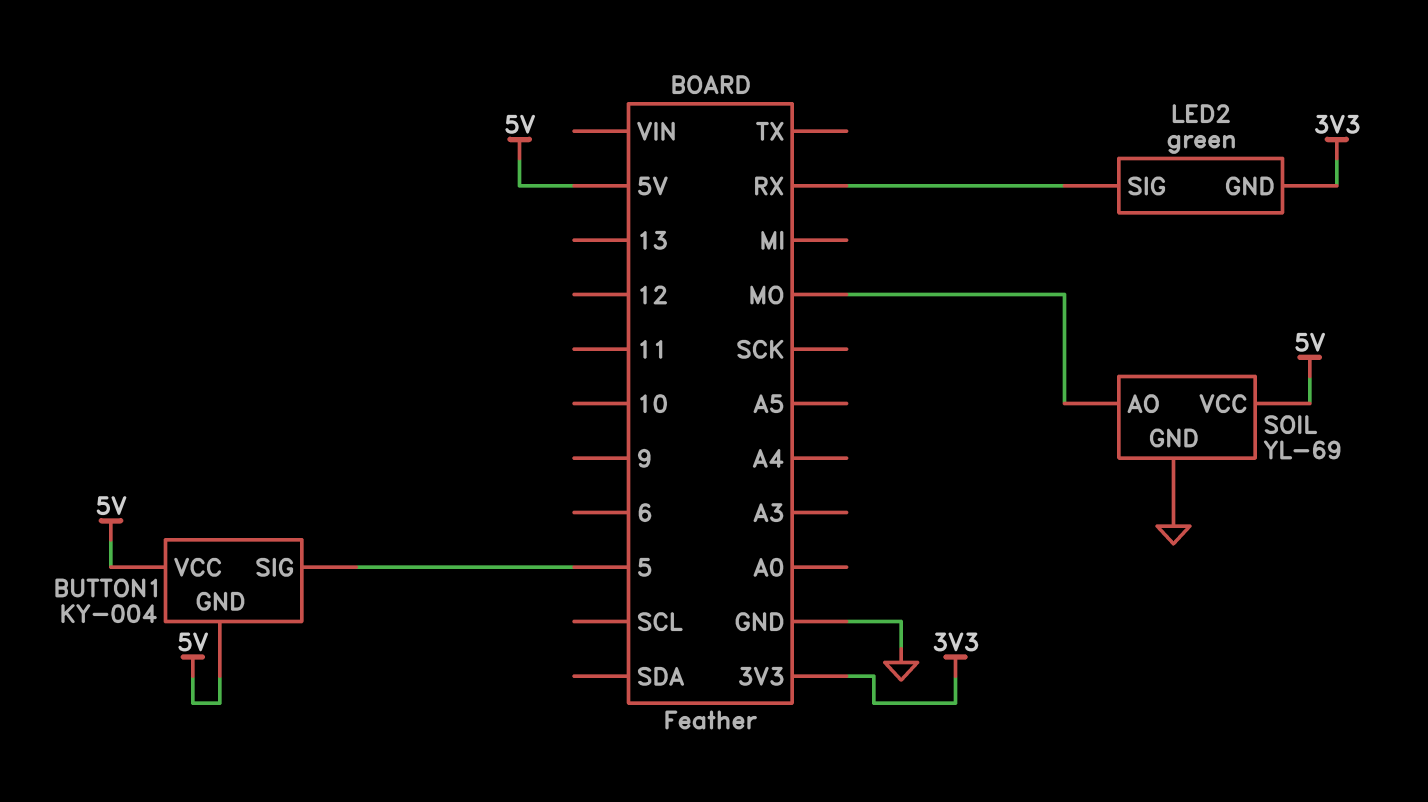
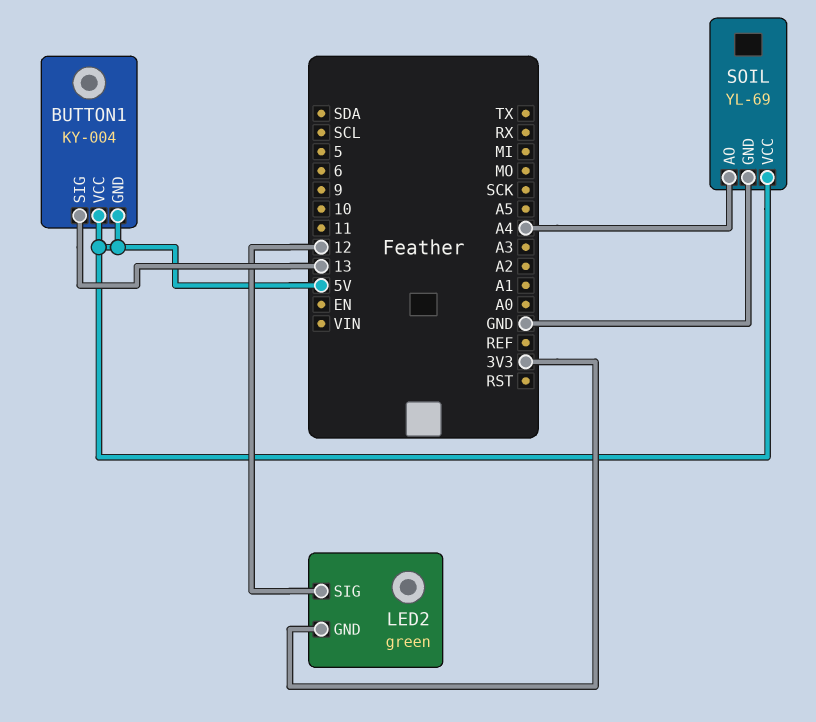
BUTTON1 pin SIG: 5 -> 13
LED2 pin SIG: RX -> 12
SOIL pin AO: MO -> A4

